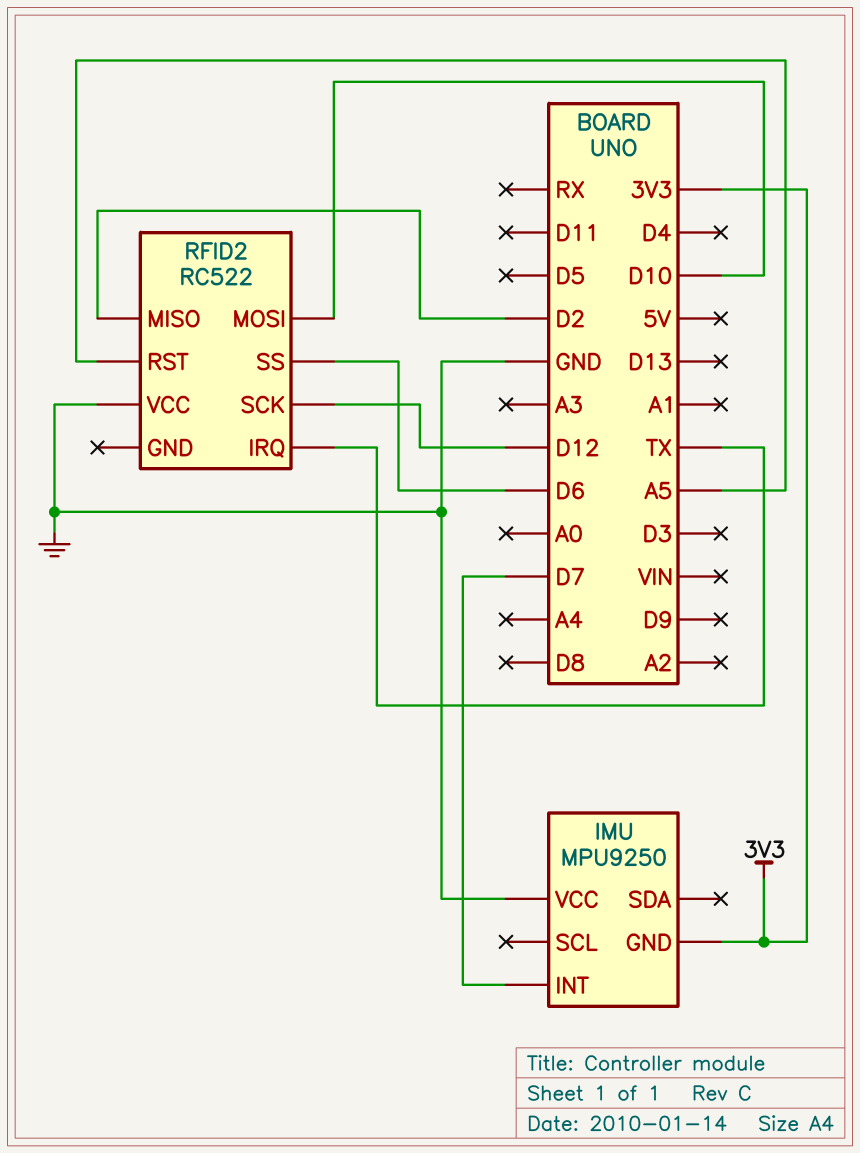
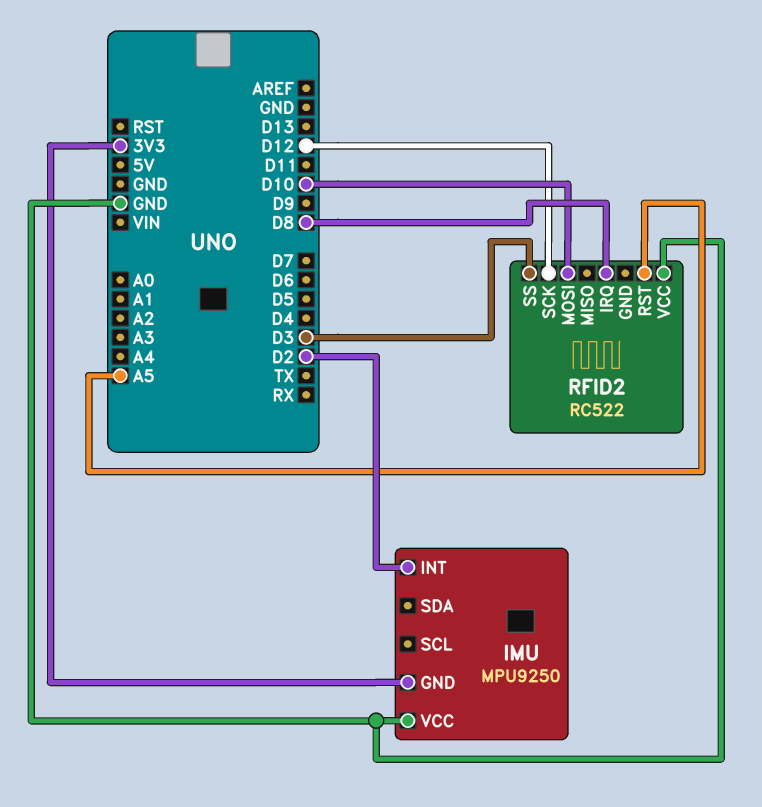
IMU pin INT: D7 -> D2
RFID2 pin IRQ: TX -> D8
RFID2 pin MISO: D2 -> none
RFID2 pin SS: D6 -> D3

